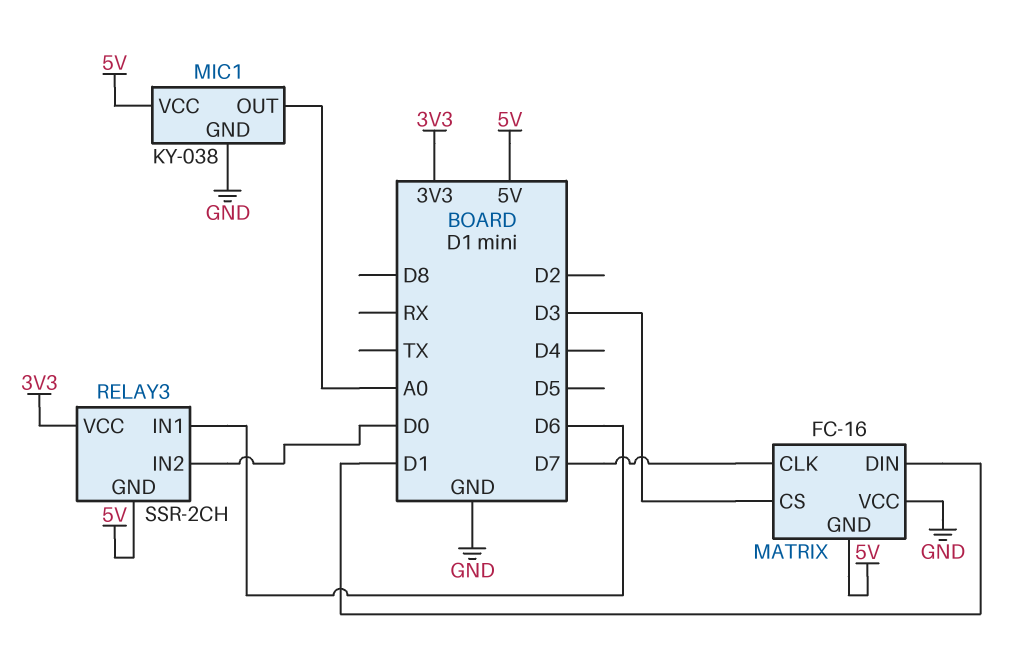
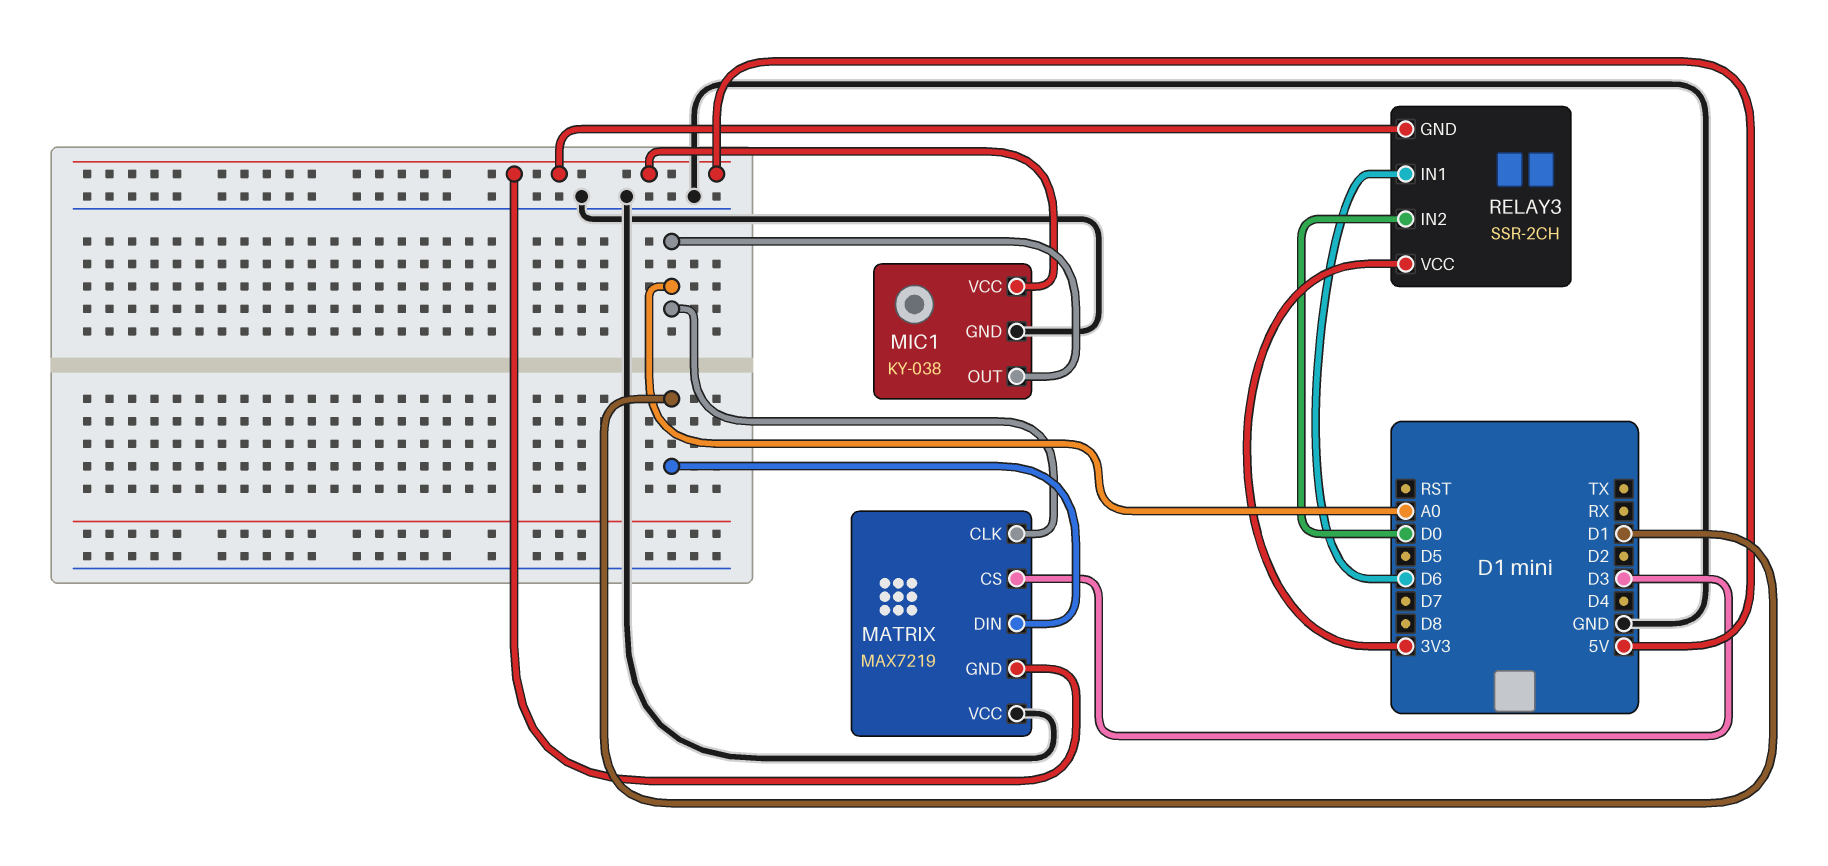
MATRIX: FC-16 -> MAX7219
MATRIX pin CLK: D7 -> A0

